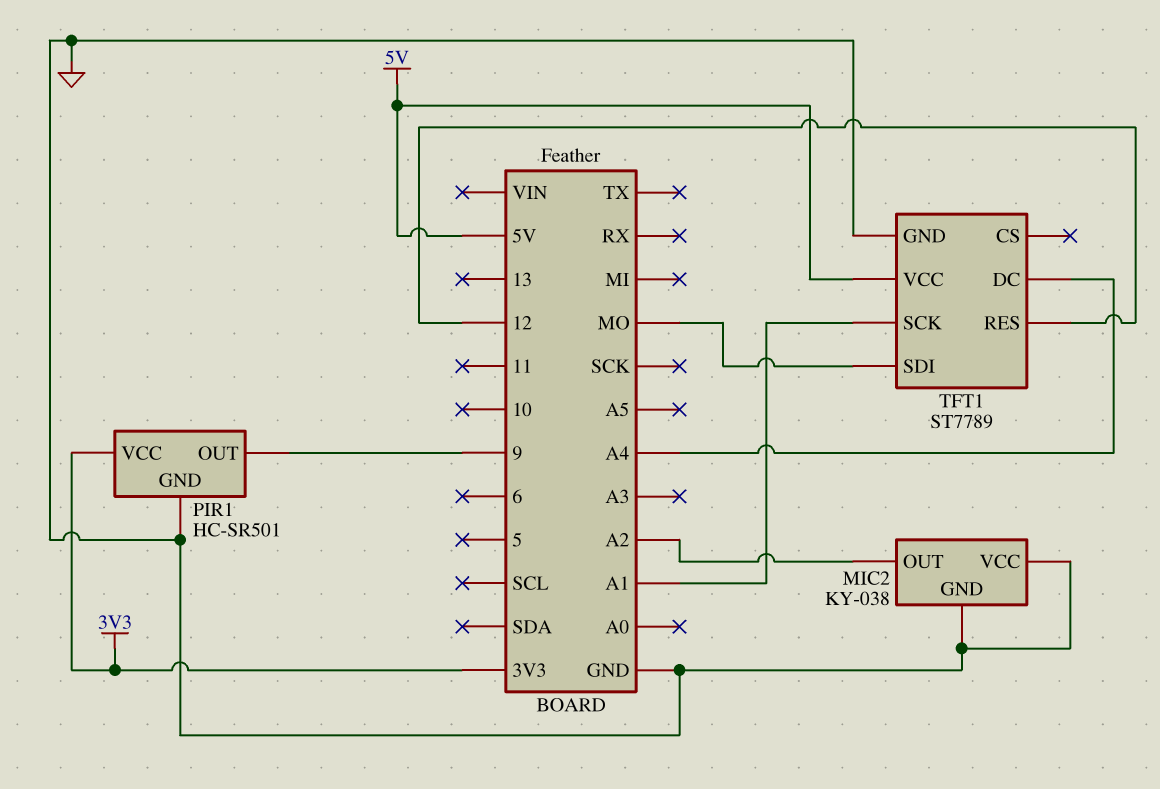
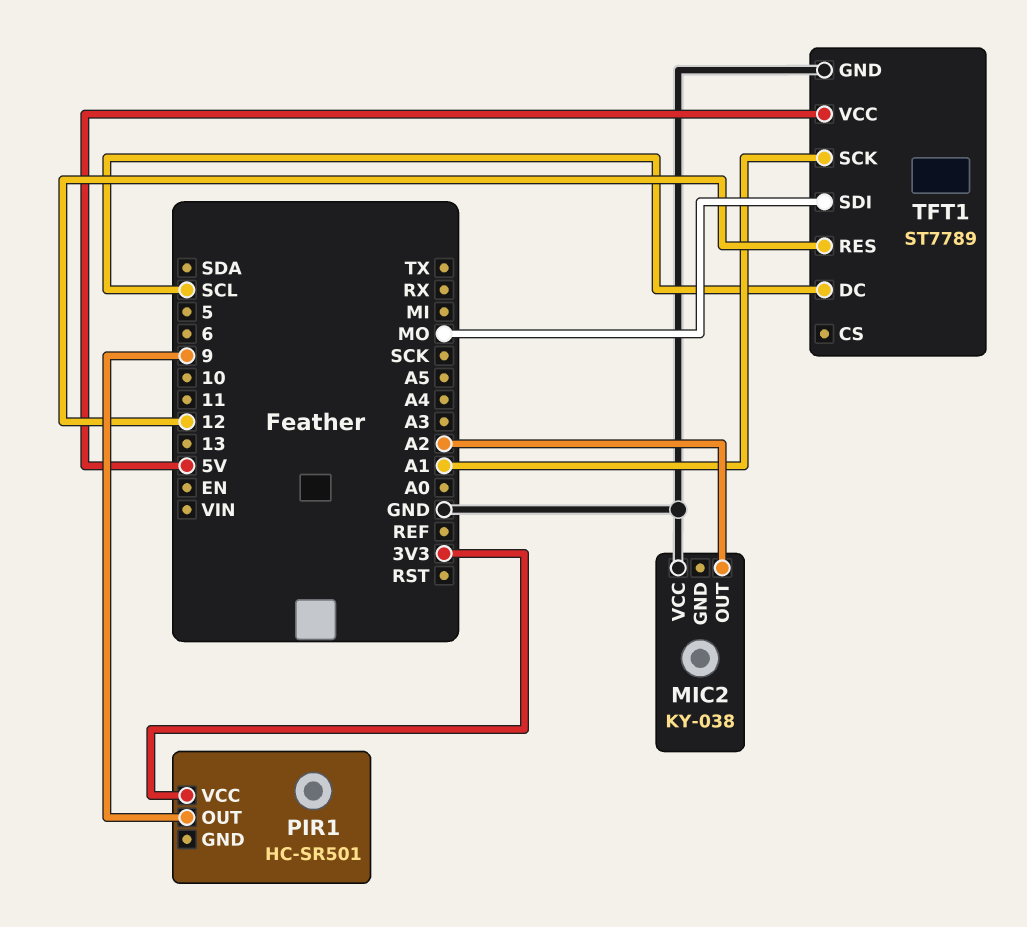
MIC2 pin GND: GND -> none
PIR1 pin GND: GND -> none
TFT1 pin DC: A4 -> SCL

